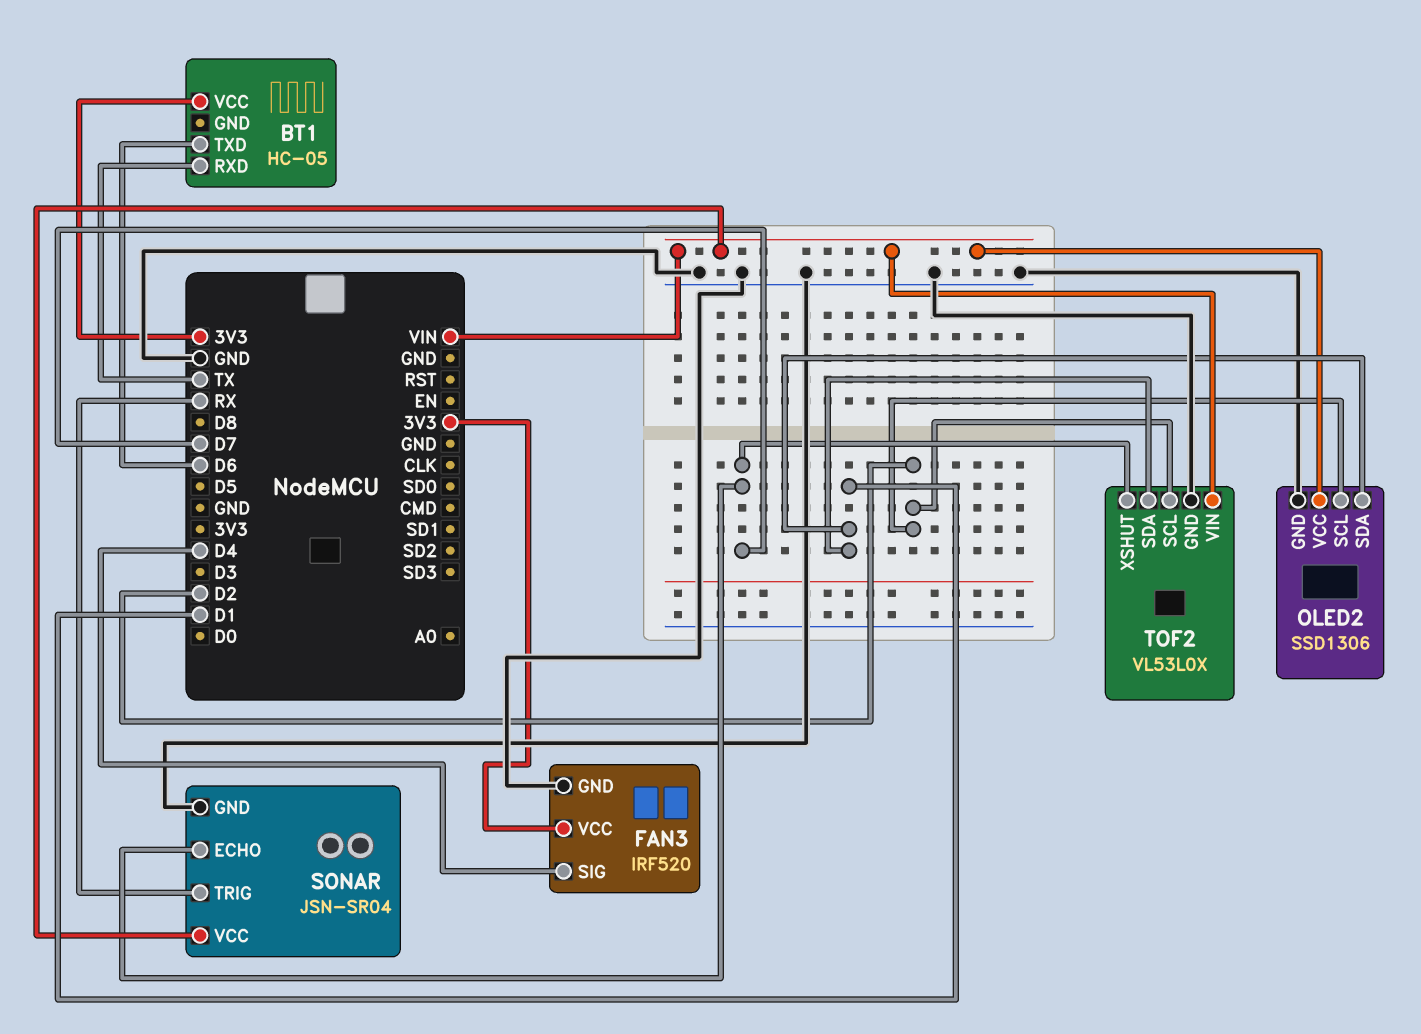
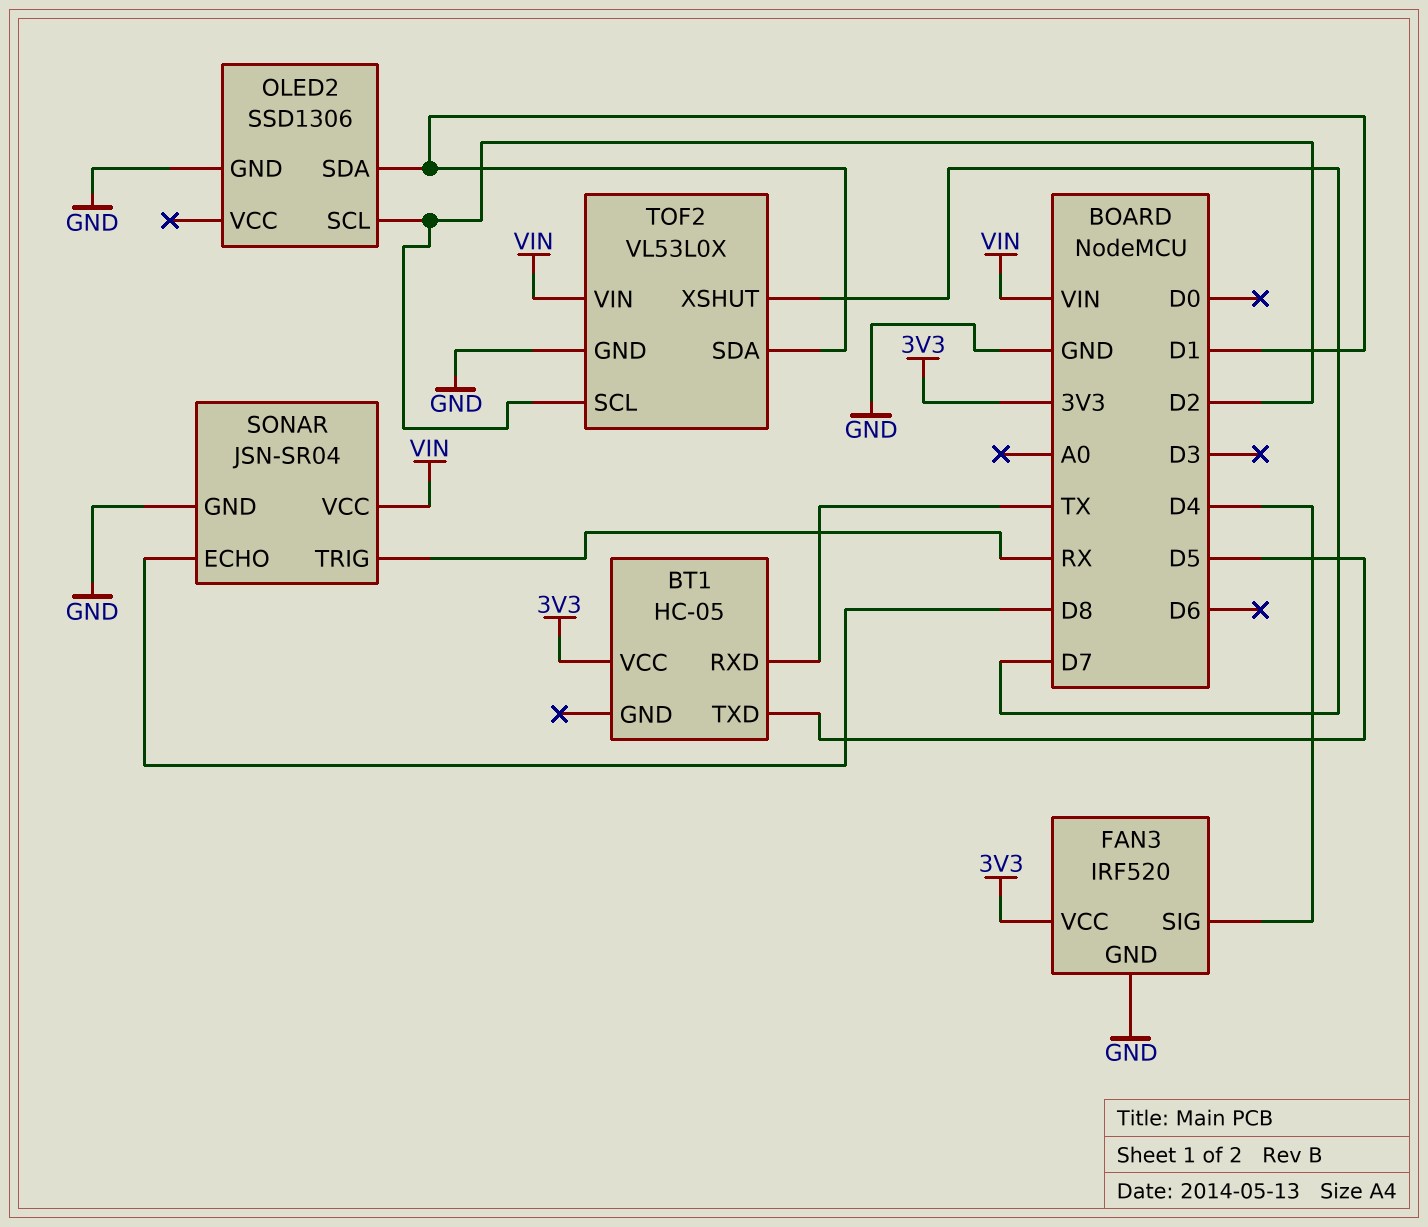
BT1 pin TXD: D6 -> D5
OLED2 pin VCC: VIN -> none
SONAR pin ECHO: D7 -> D8

